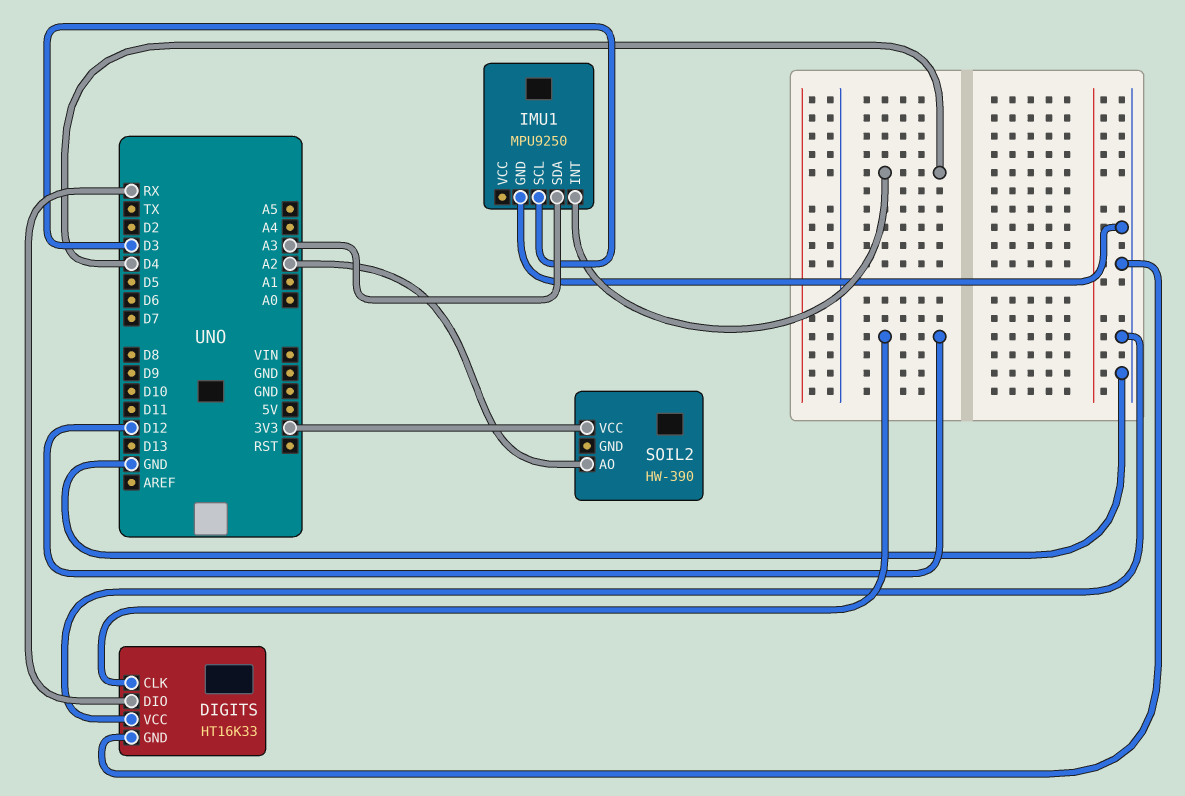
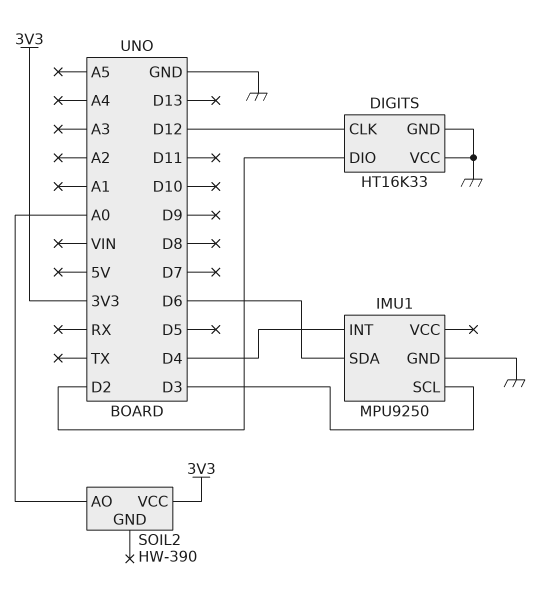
DIGITS pin DIO: RX -> D2
IMU1 pin SDA: A3 -> D6
SOIL2 pin AO: A2 -> A0

